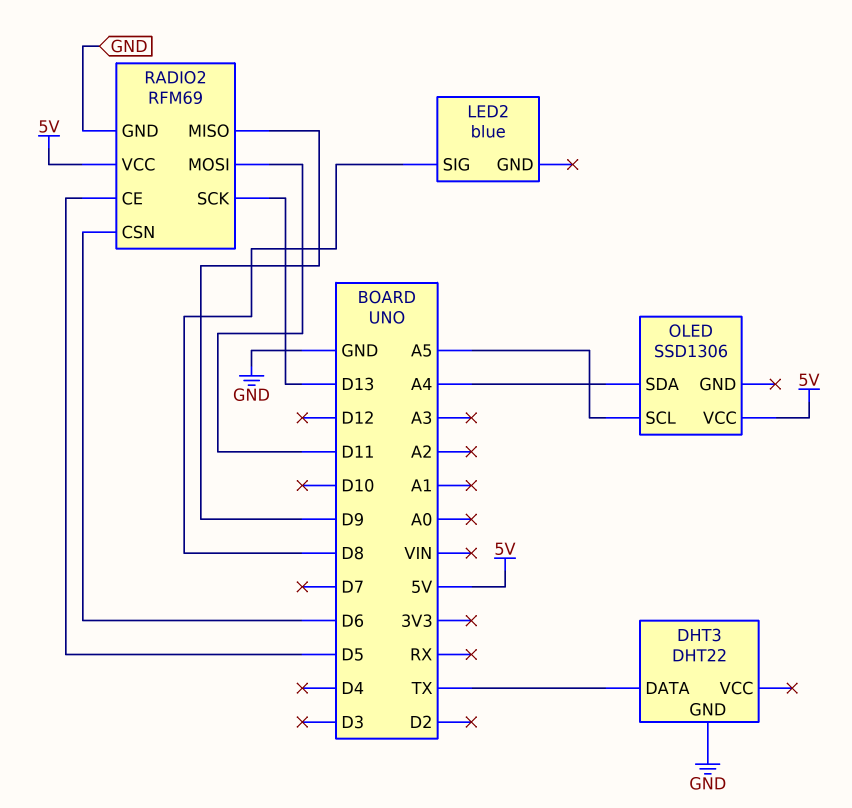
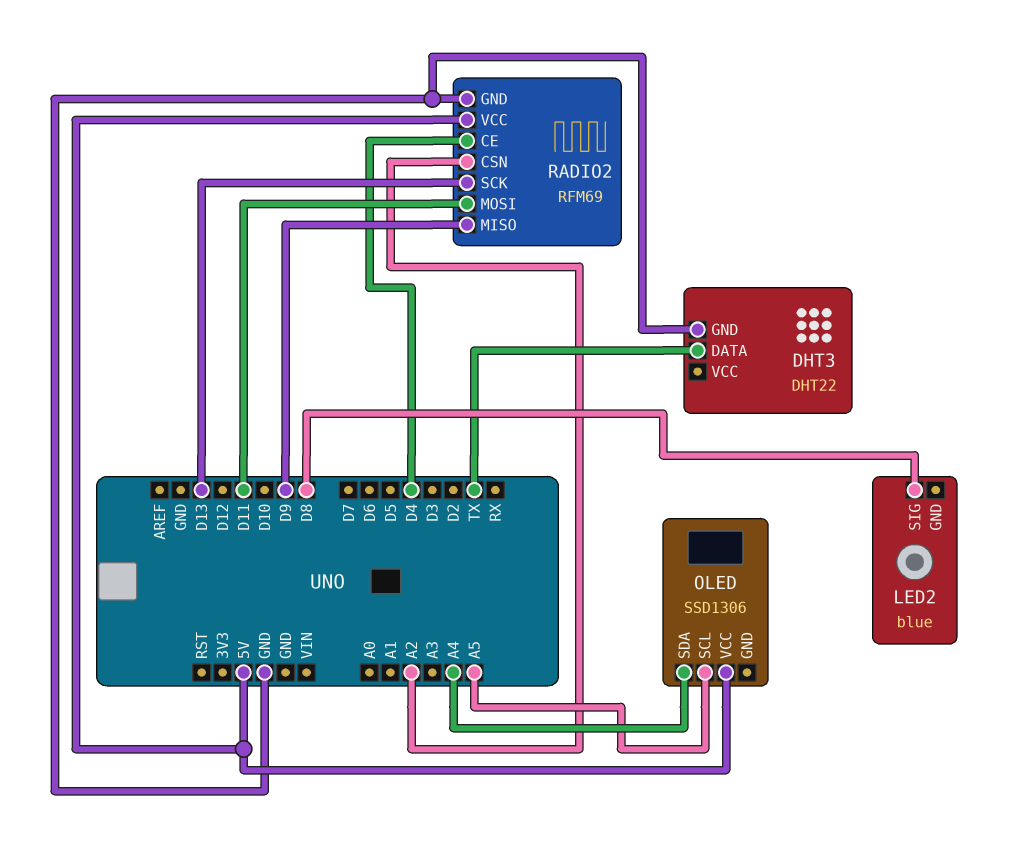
RADIO2 pin CE: D5 -> D4
RADIO2 pin CSN: D6 -> A2

